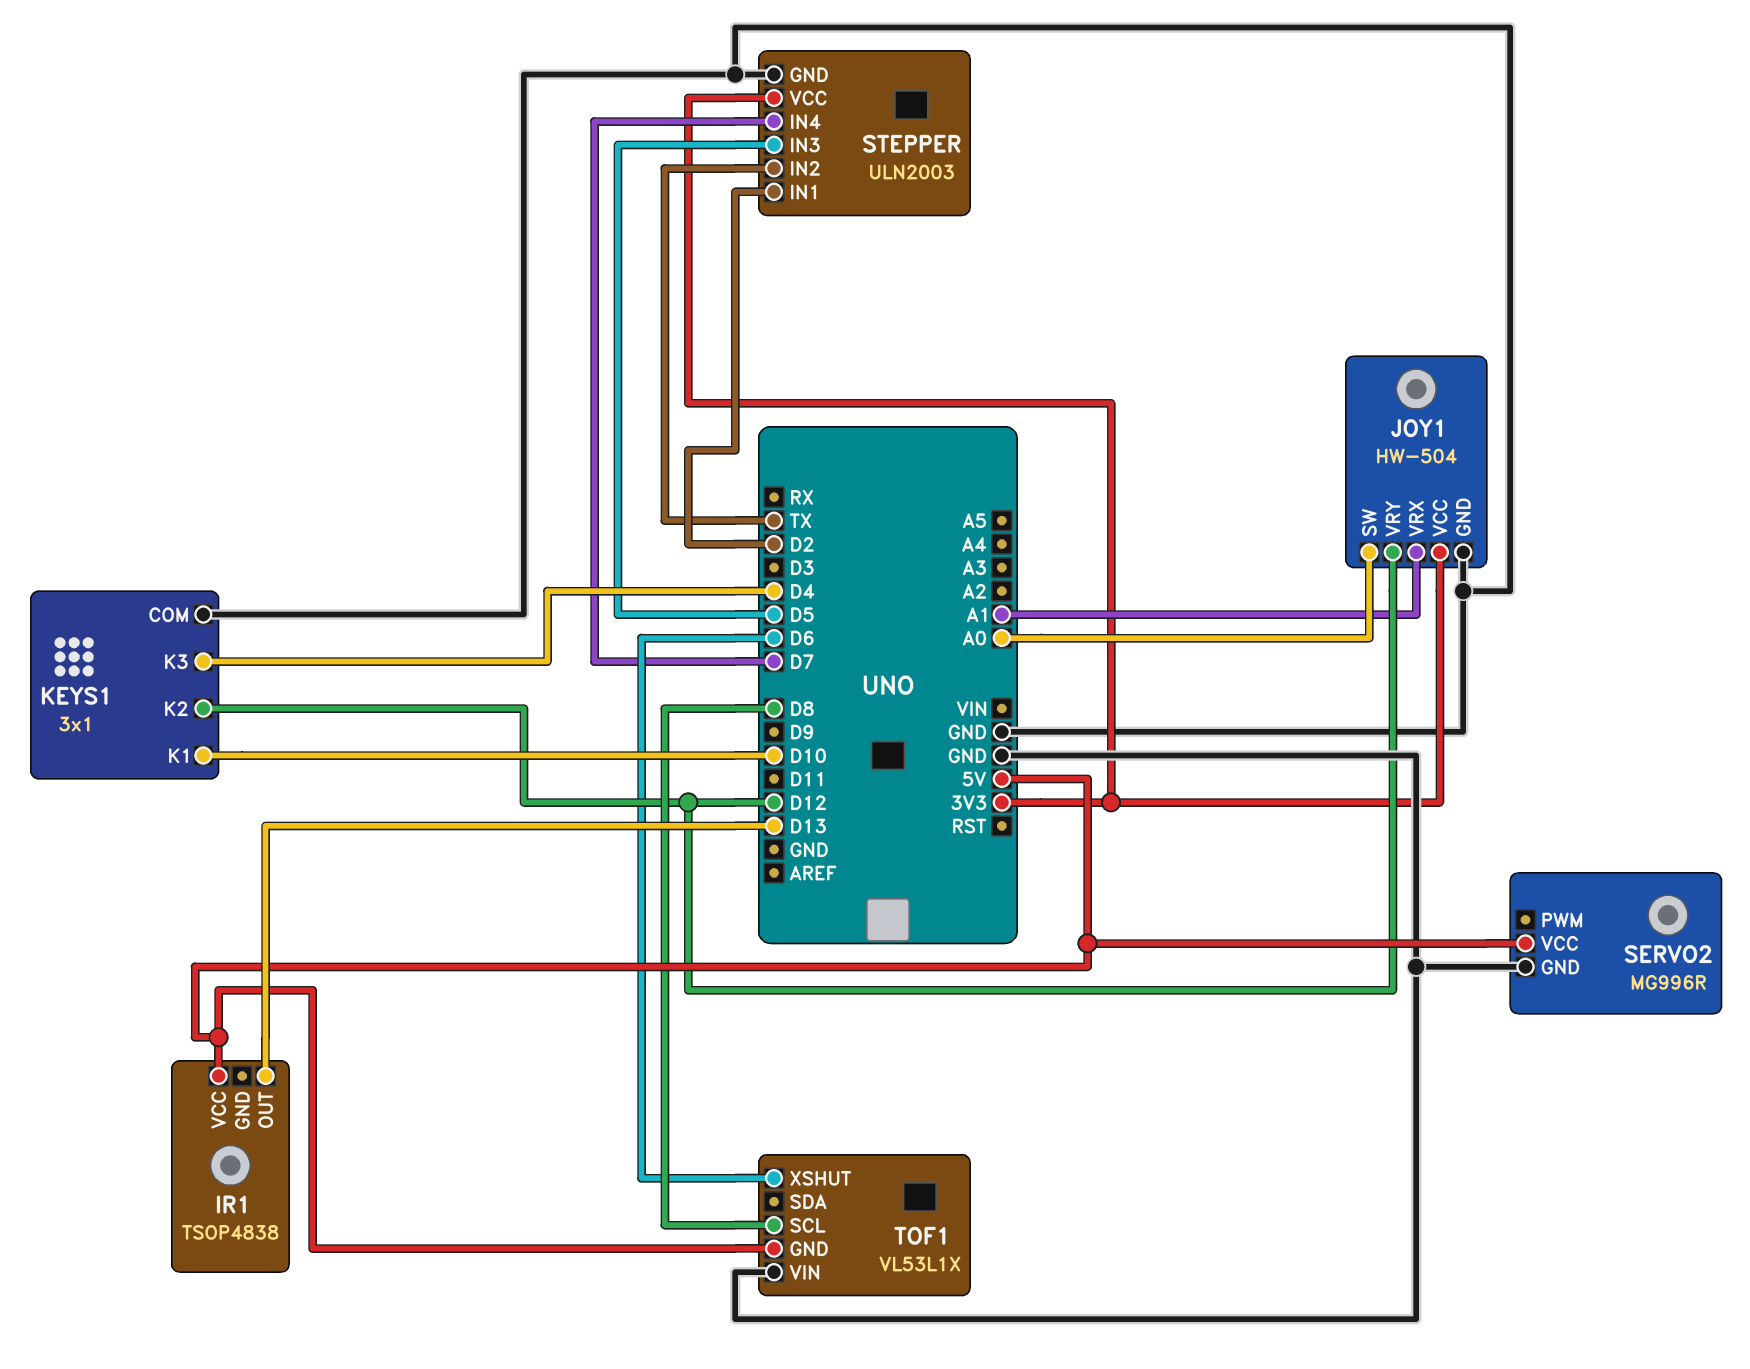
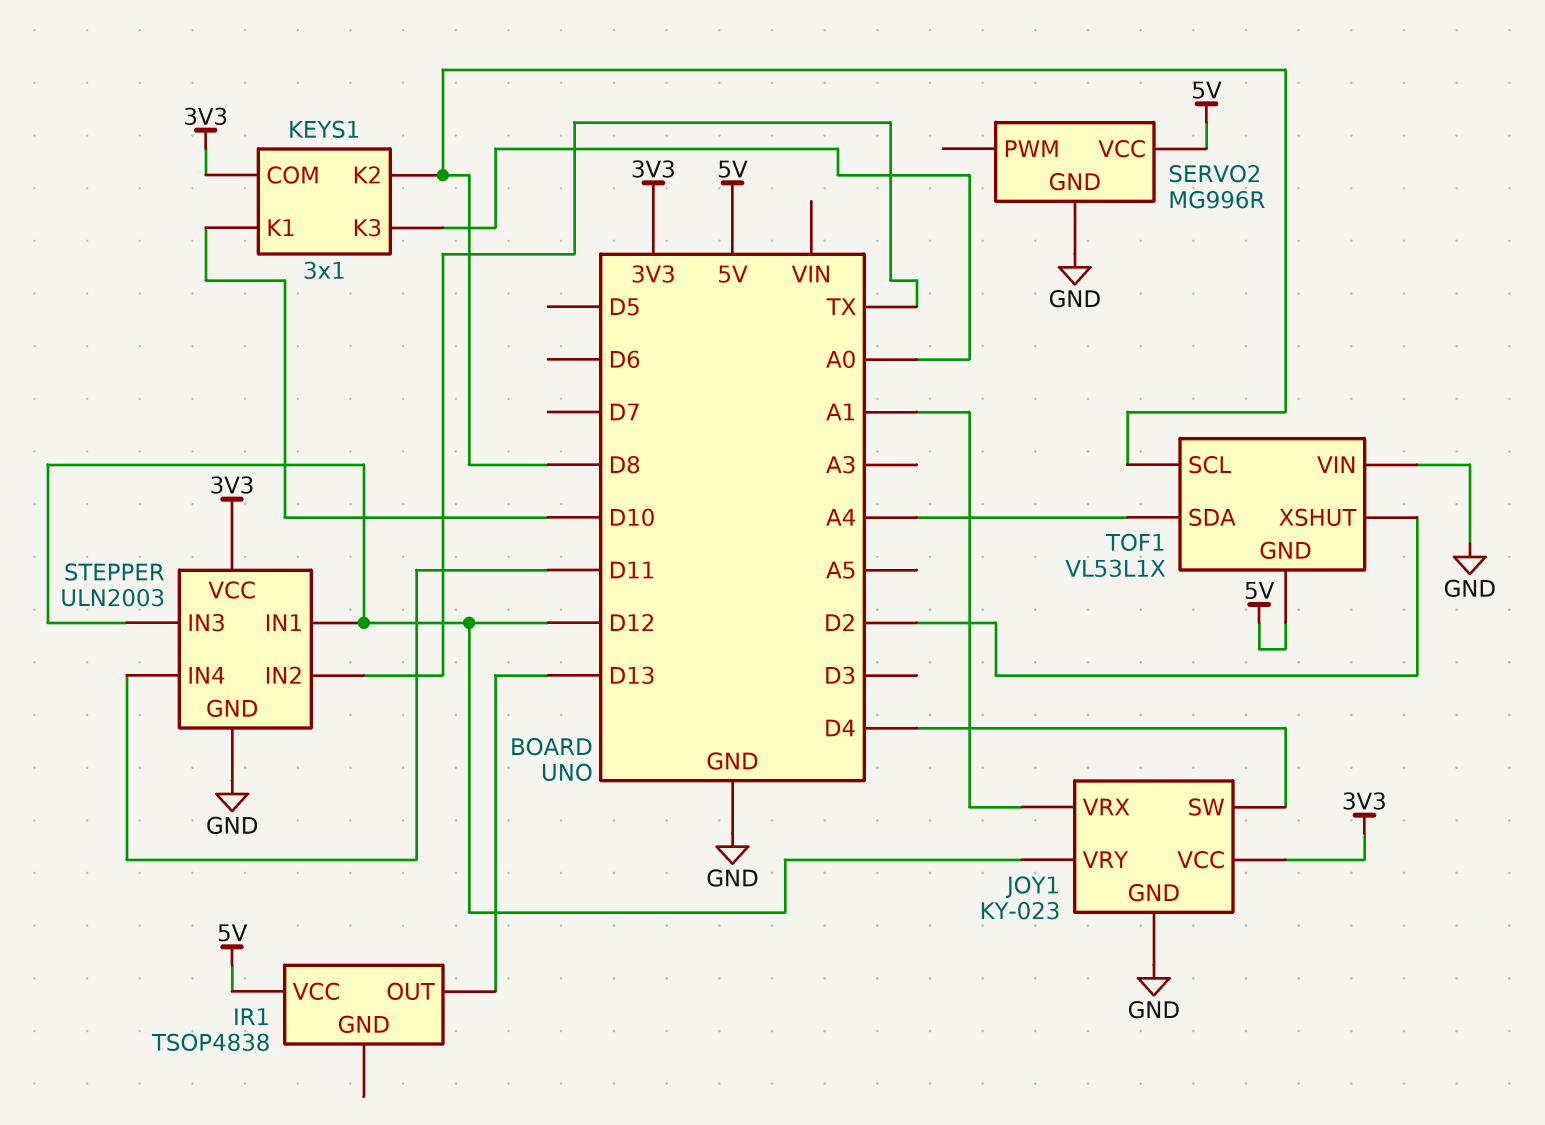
JOY1: HW-504 -> KY-023
JOY1 pin SW: A0 -> D4
KEYS1 pin COM: GND -> 3V3
KEYS1 pin K2: D12 -> D8
KEYS1 pin K3: D4 -> A0
STEPPER pin IN1: D2 -> D12
STEPPER pin IN3: D5 -> D12
STEPPER pin IN4: D7 -> D11
TOF1 pin SDA: none -> A4
TOF1 pin XSHUT: D6 -> D2

